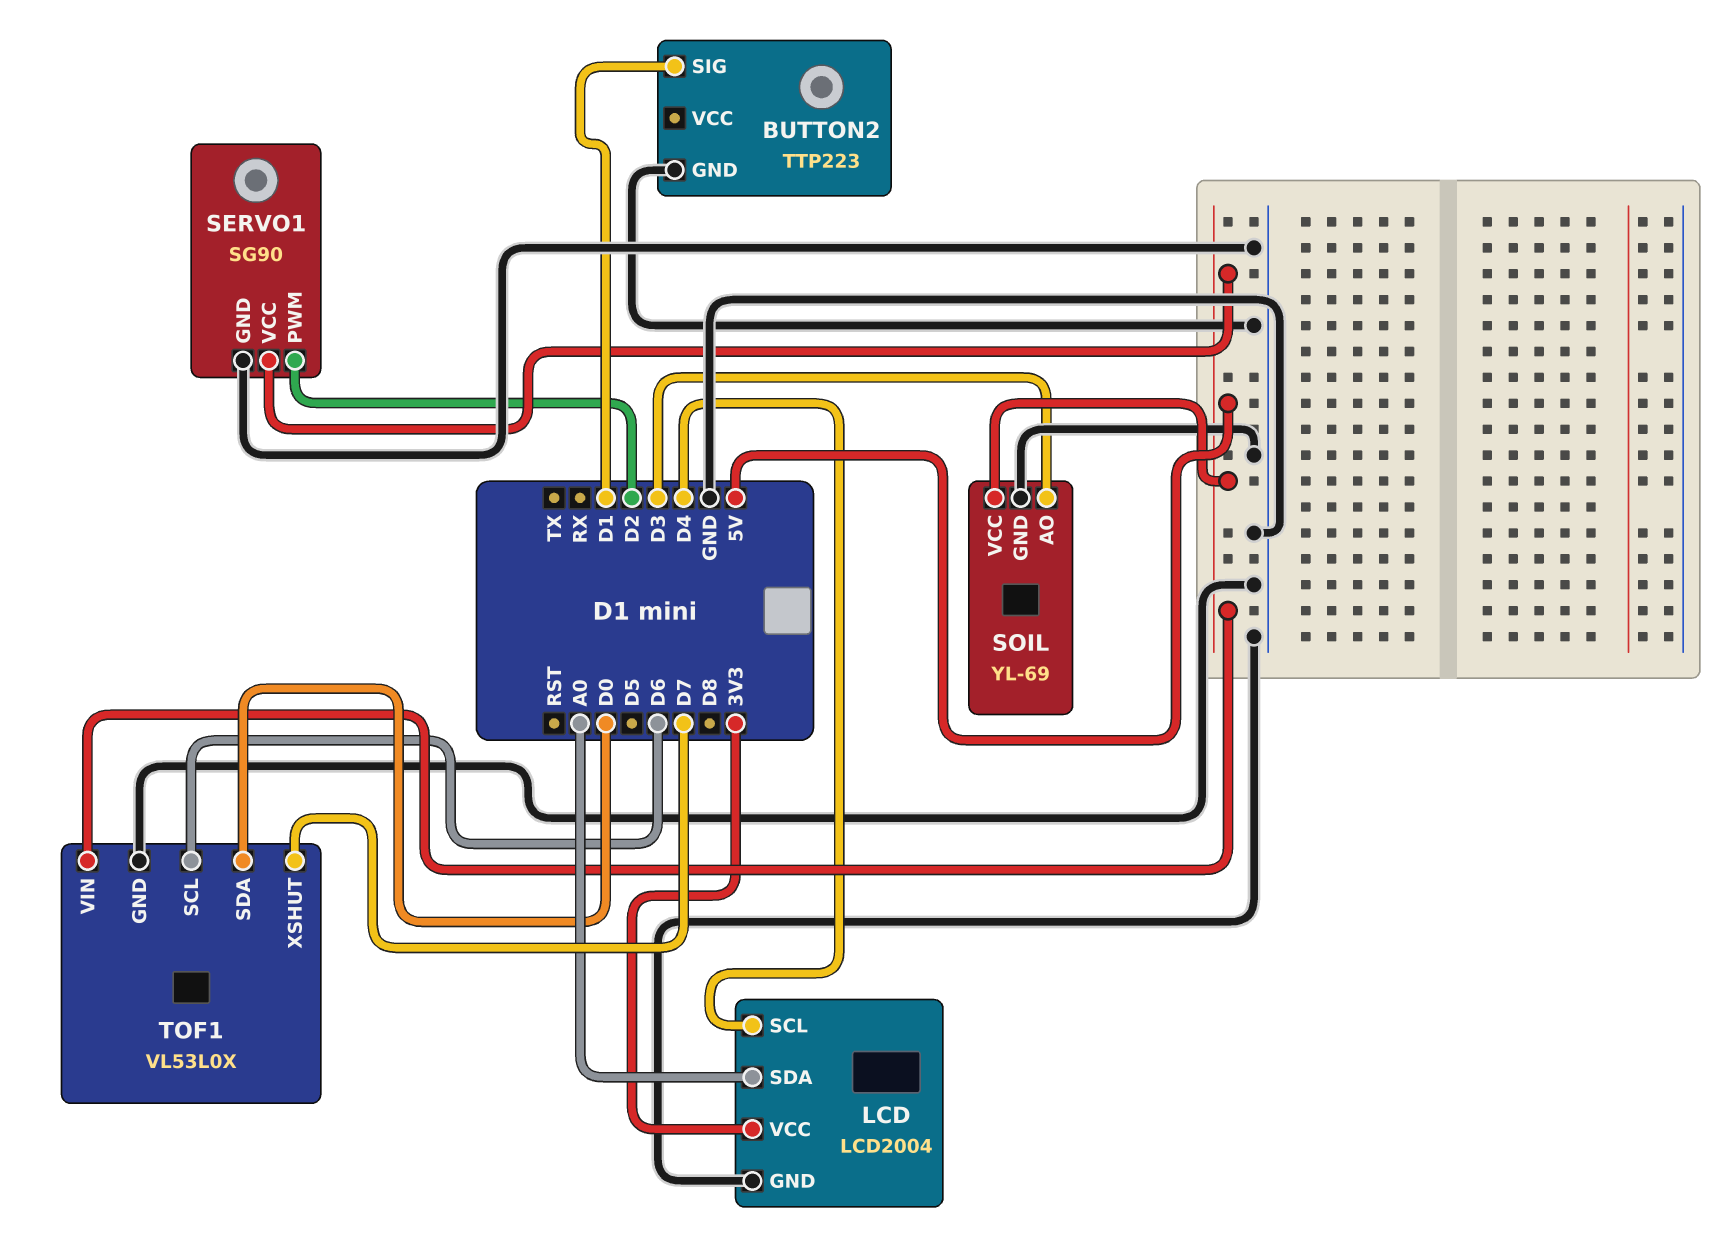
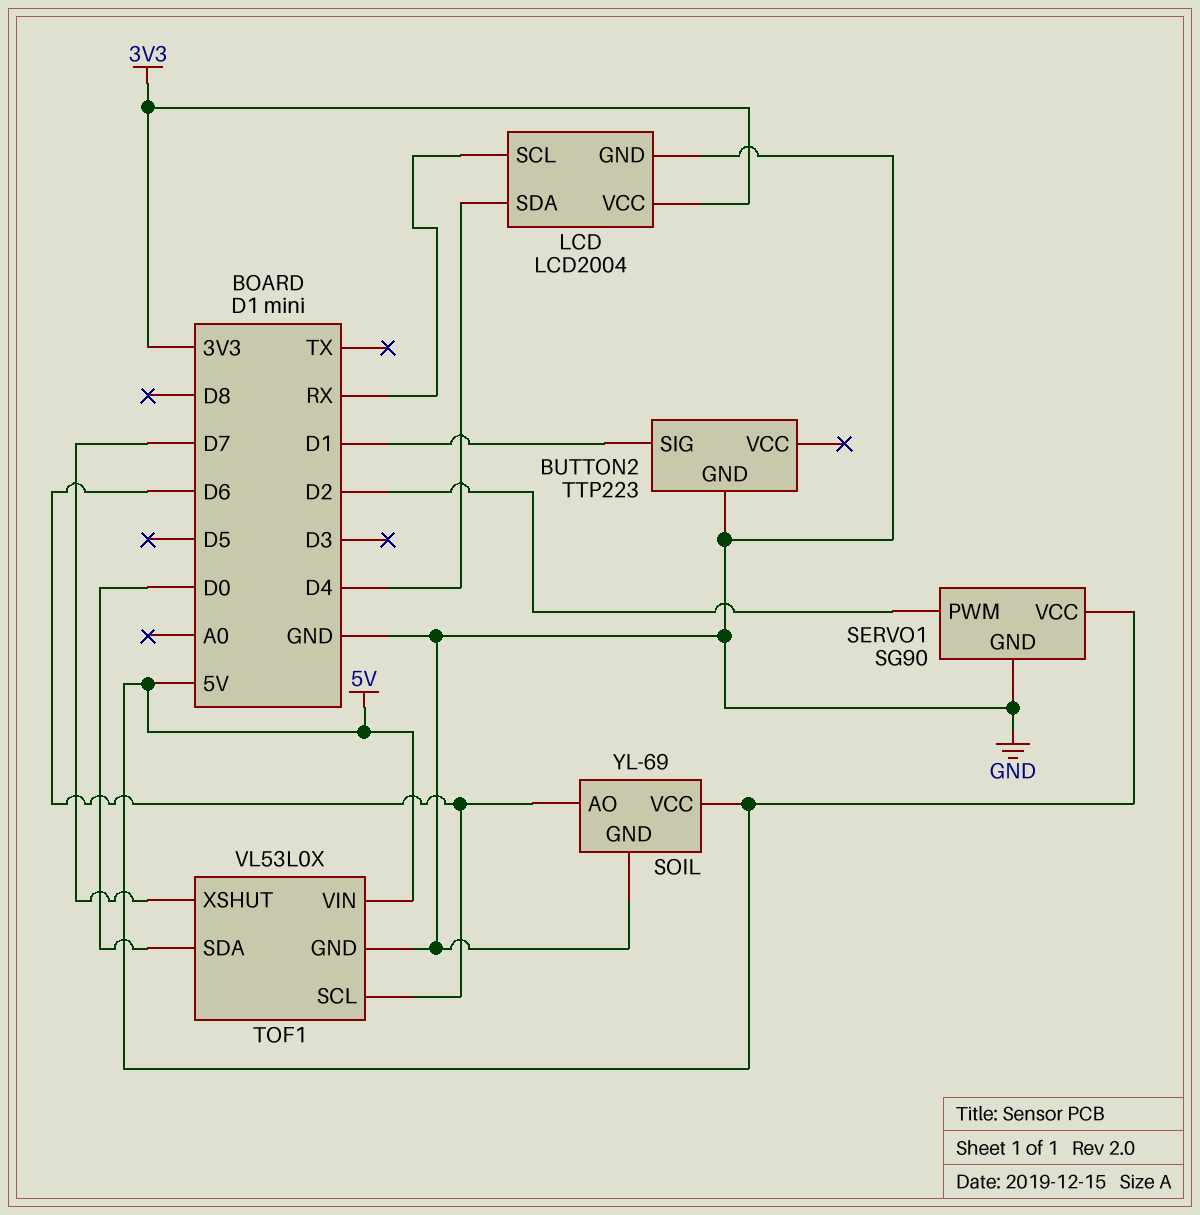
LCD pin SCL: D4 -> RX
LCD pin SDA: A0 -> D4
SOIL pin AO: D3 -> D6

